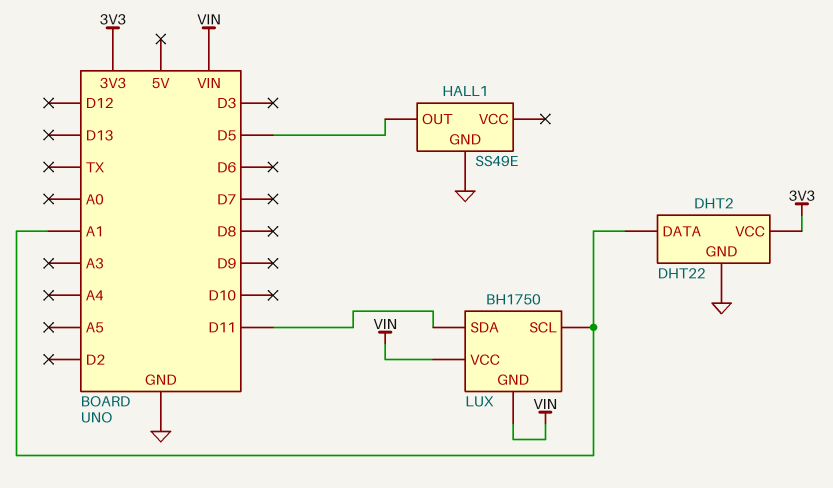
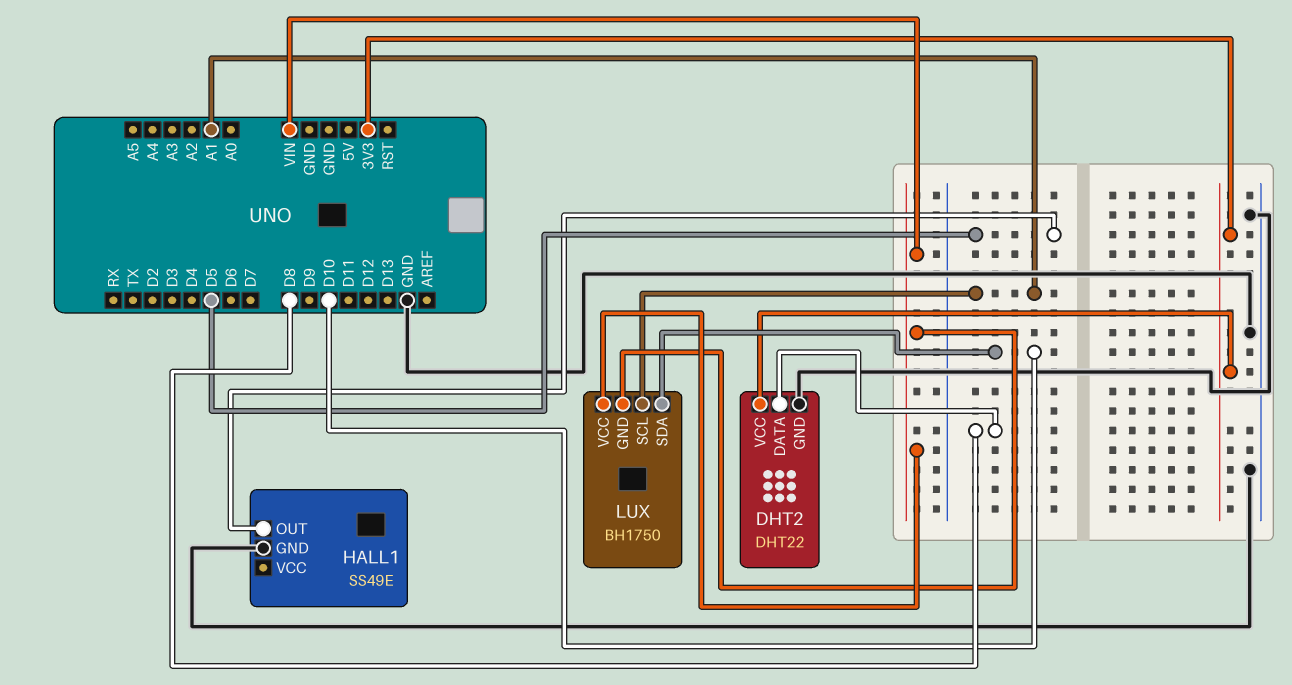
DHT2 pin DATA: A1 -> D8
LUX pin SDA: D11 -> D10

